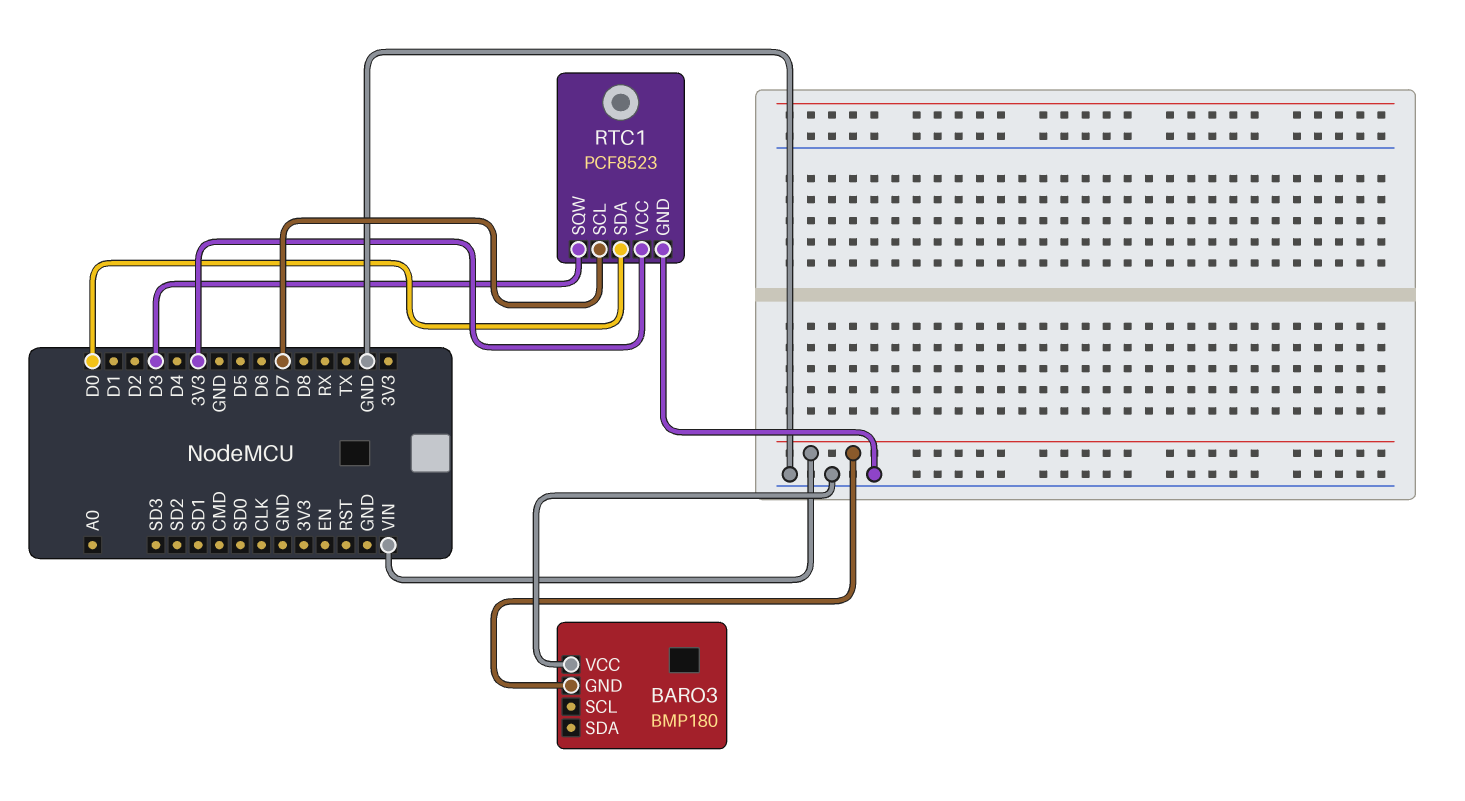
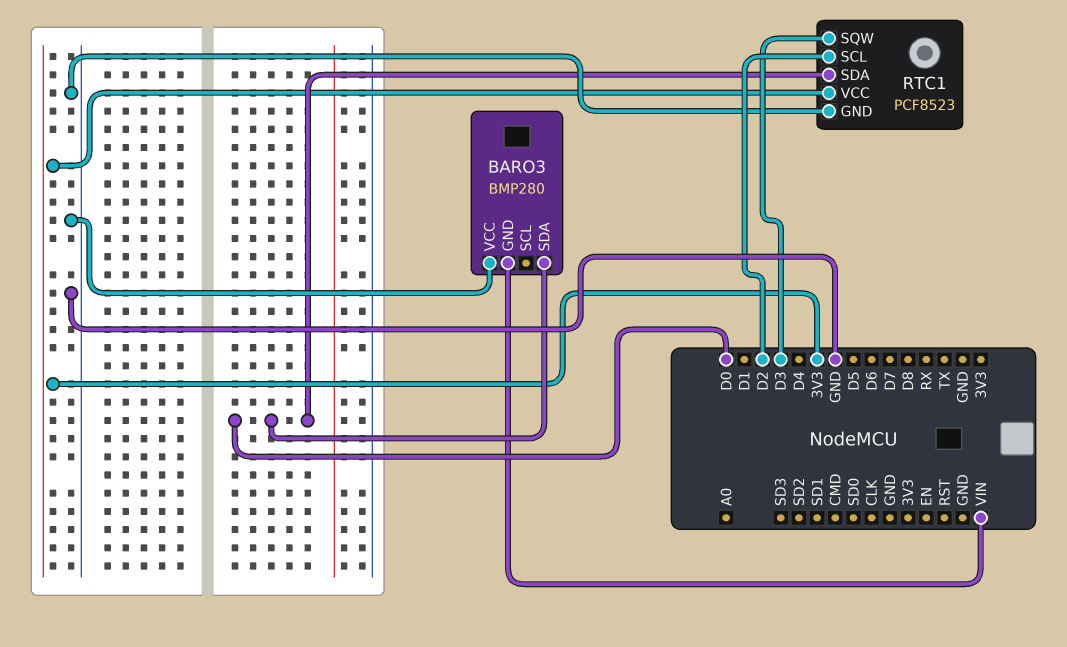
BARO3: BMP180 -> BMP280
BARO3 pin SDA: none -> D0
RTC1 pin SCL: D7 -> D2

